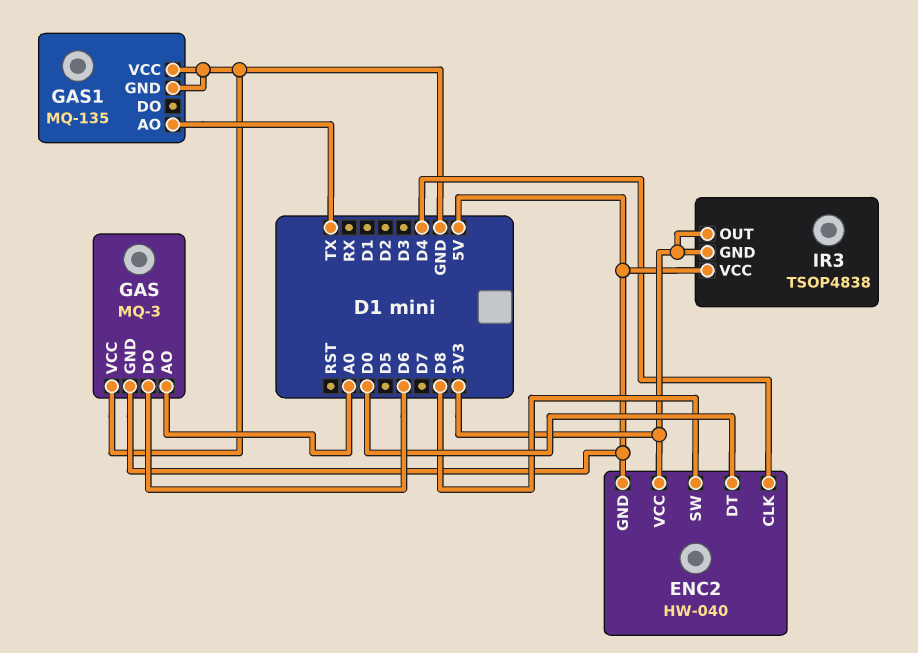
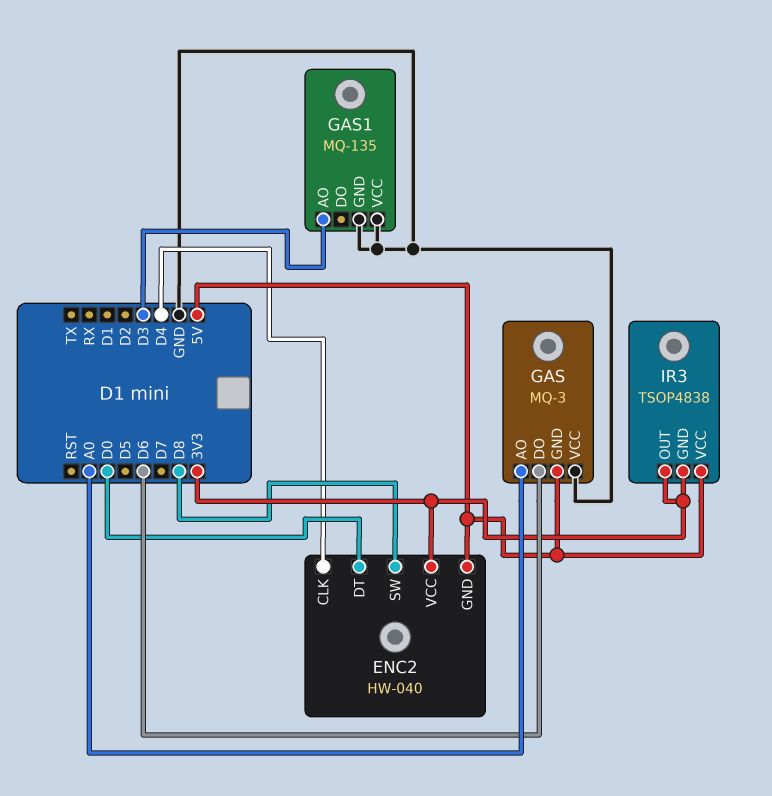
GAS1 pin AO: TX -> D3

